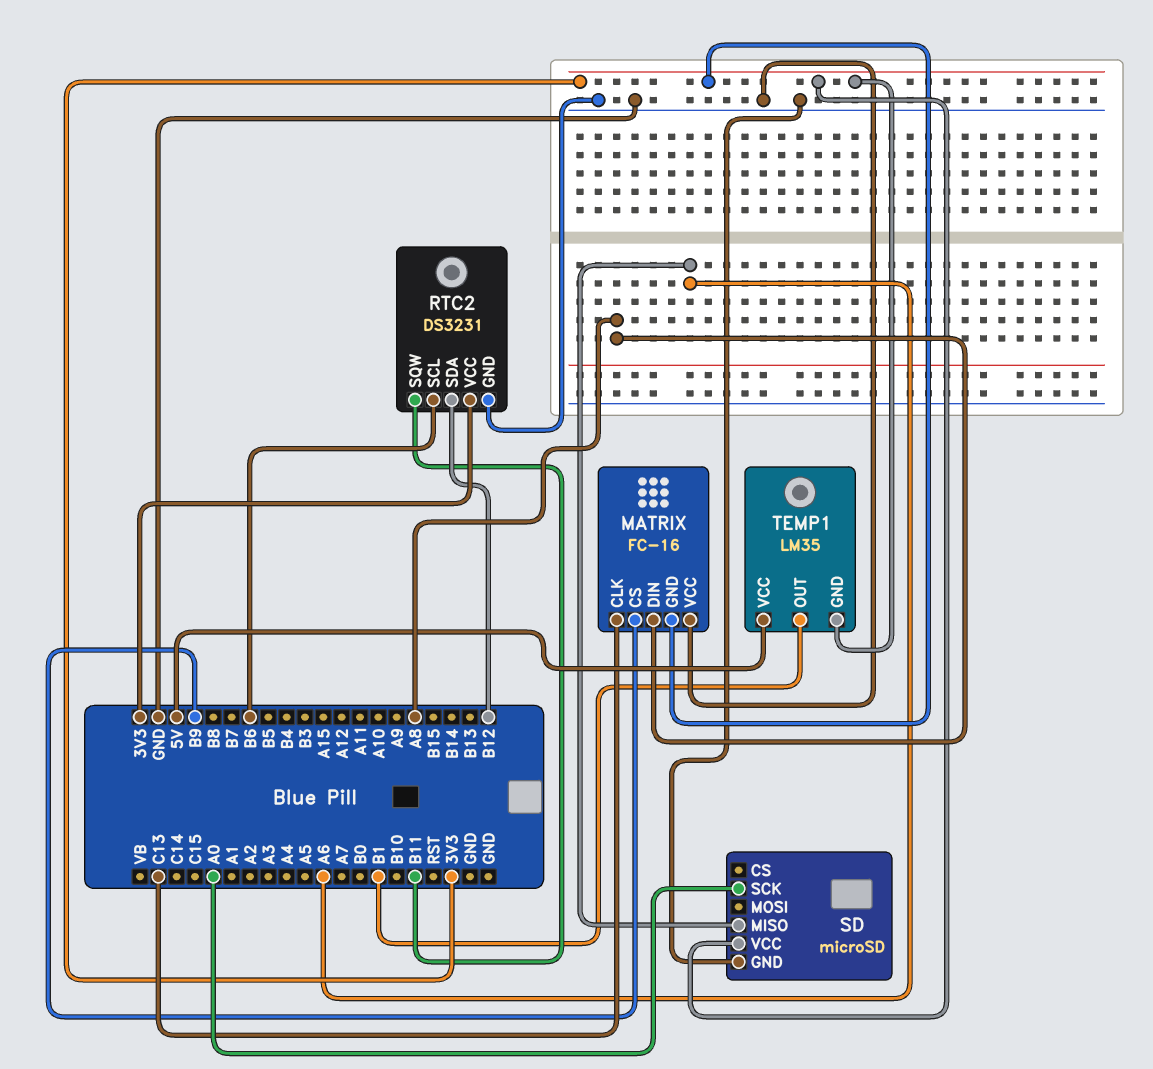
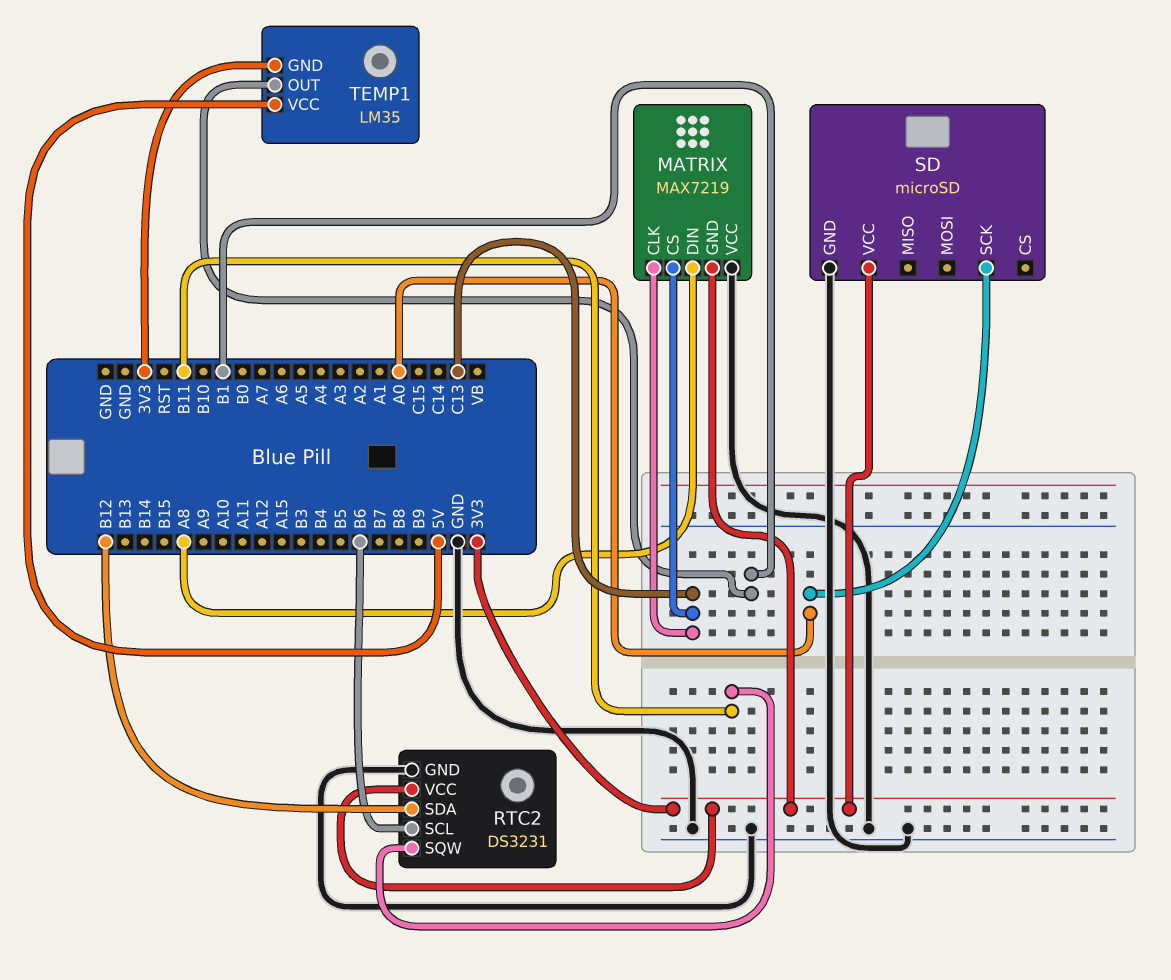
MATRIX: FC-16 -> MAX7219
MATRIX pin CS: B9 -> C13
SD pin MISO: A6 -> none

